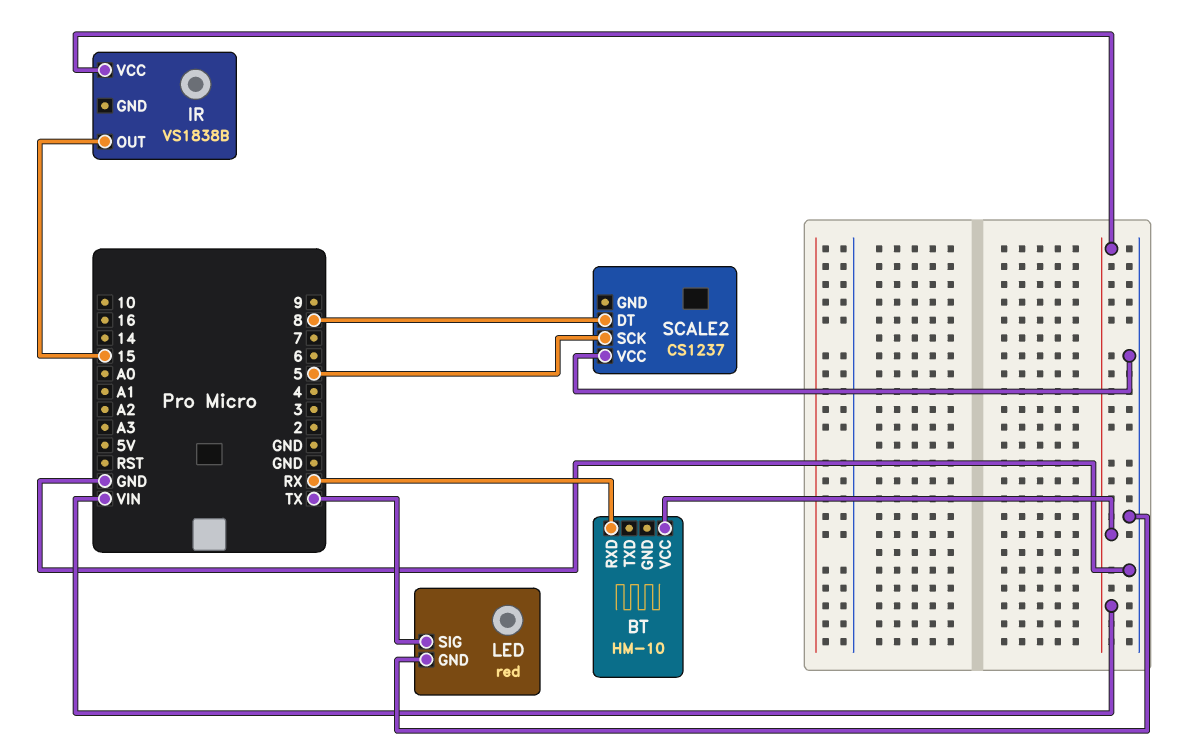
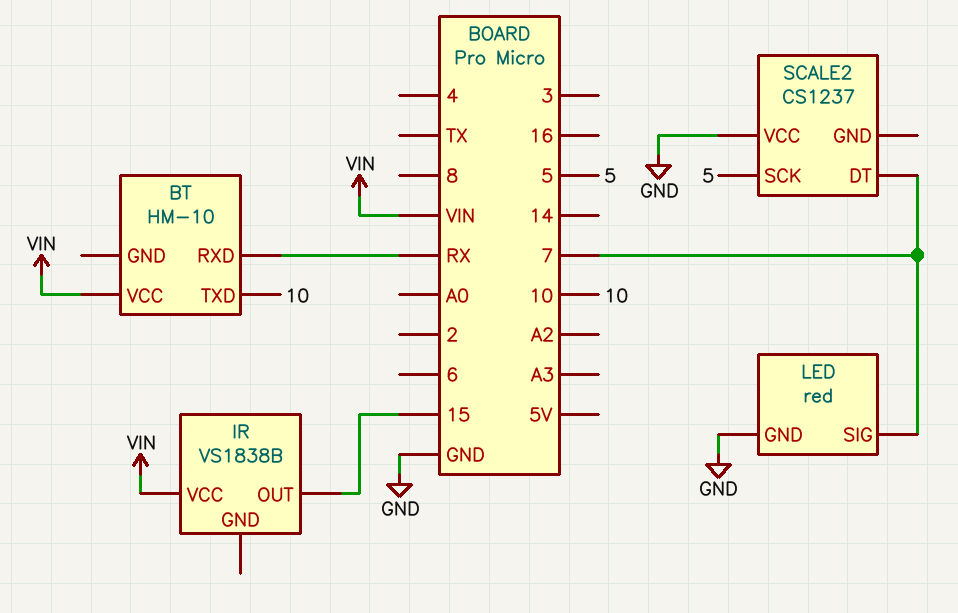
BT pin TXD: none -> 10
LED pin SIG: TX -> 7
SCALE2 pin DT: 8 -> 7

